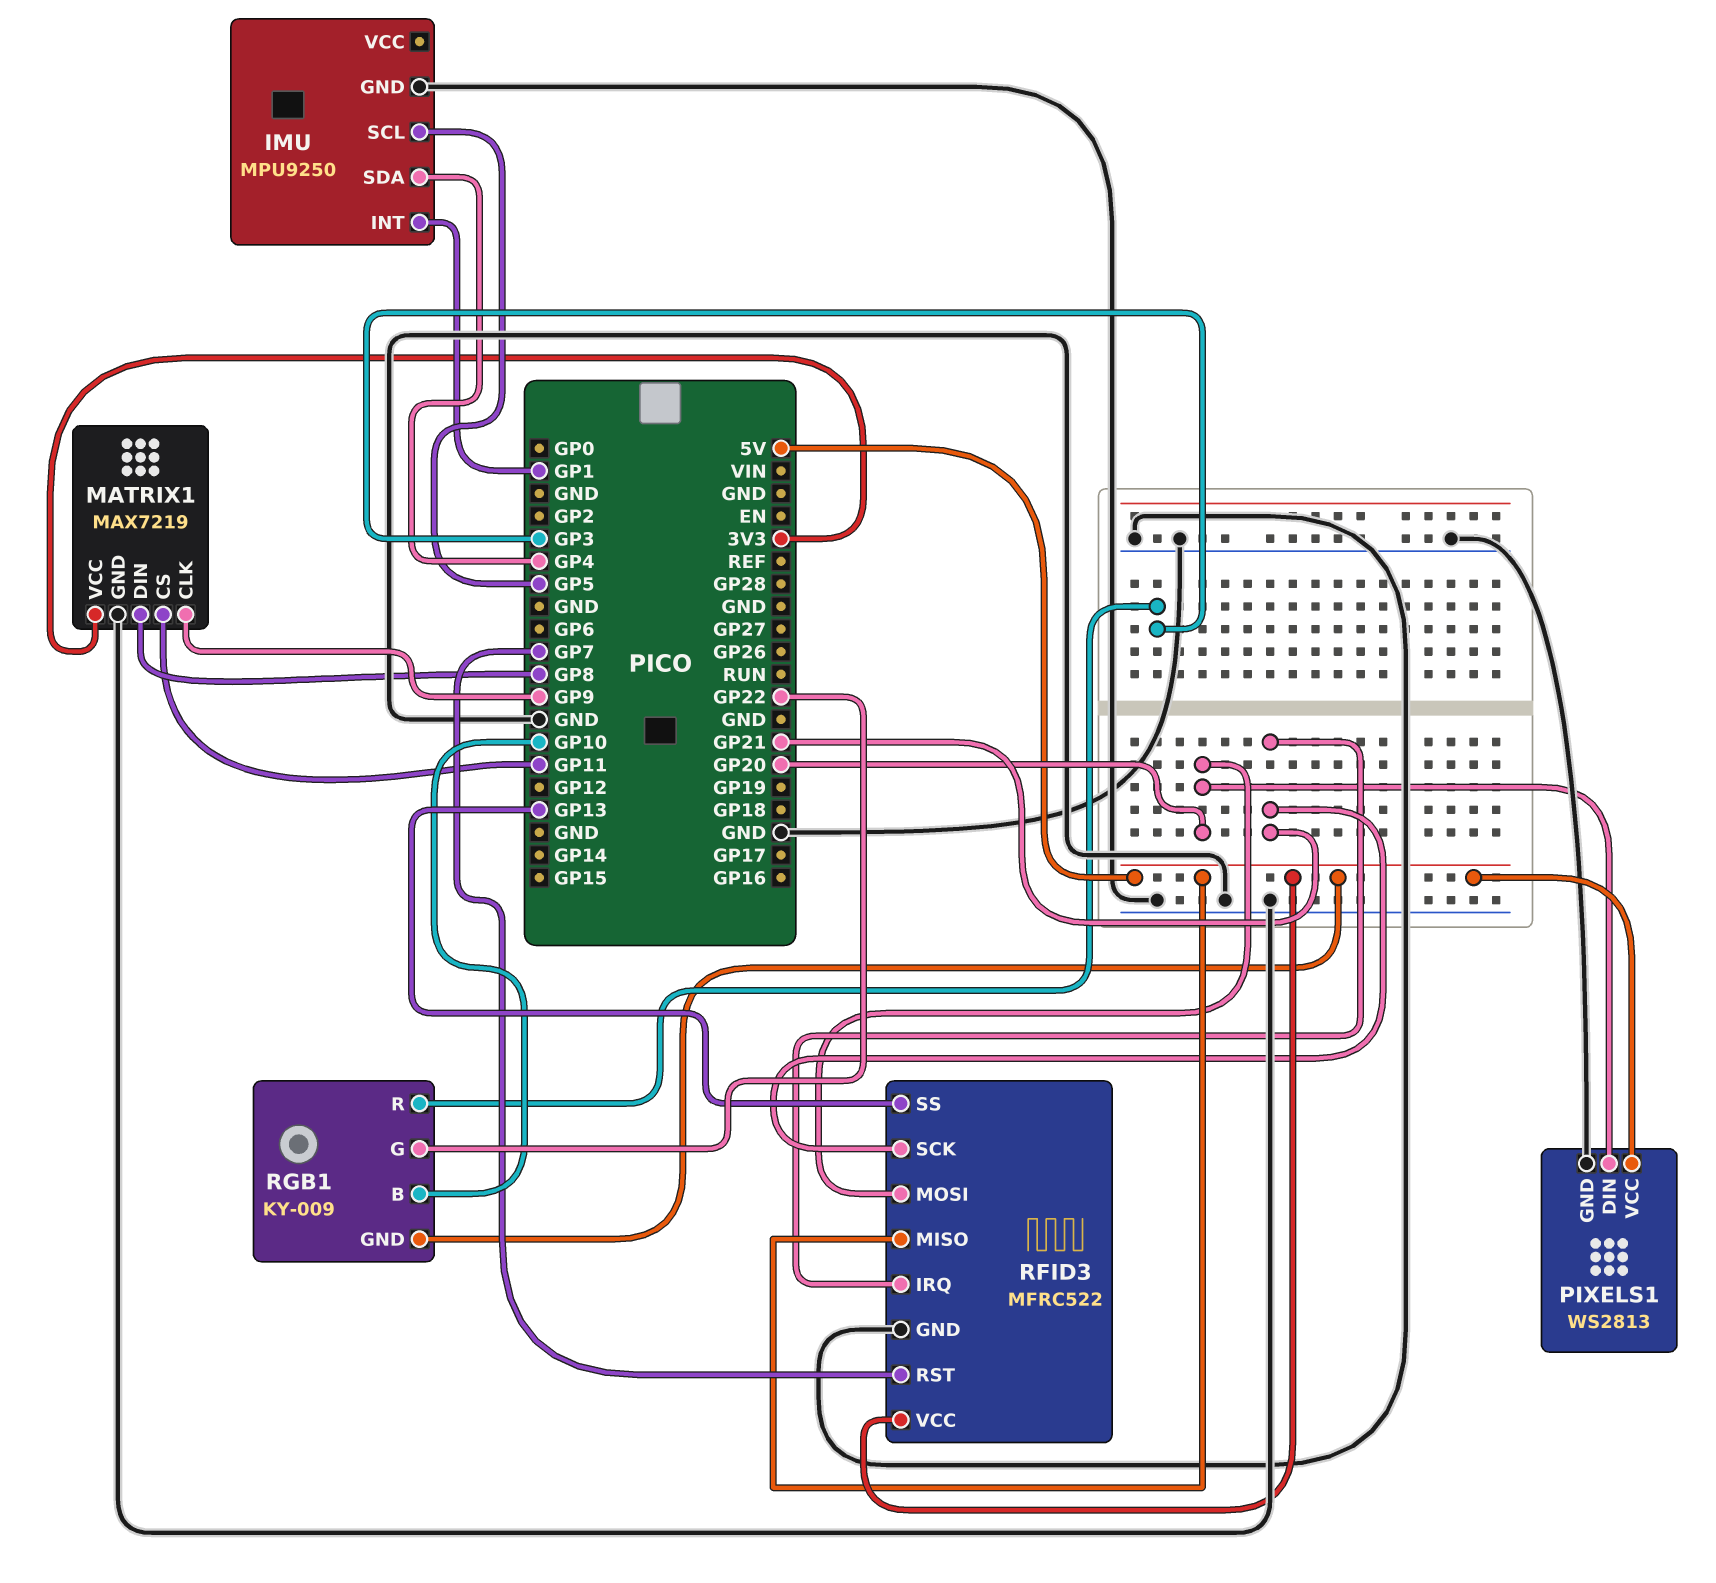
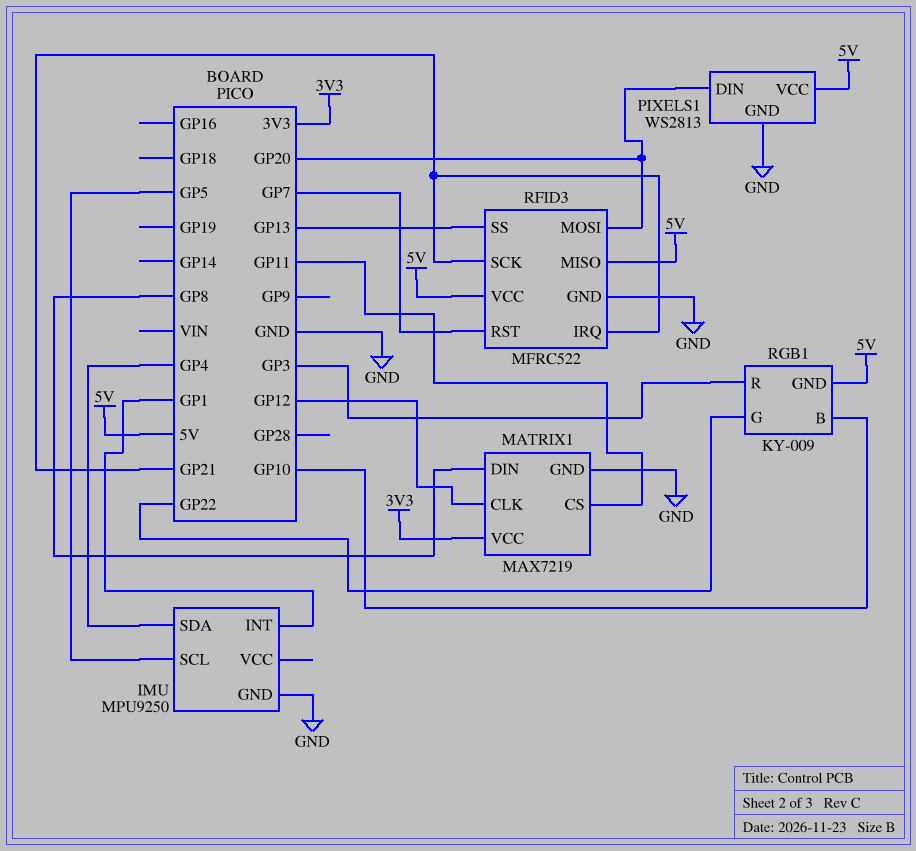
MATRIX1 pin CLK: GP9 -> GP12

